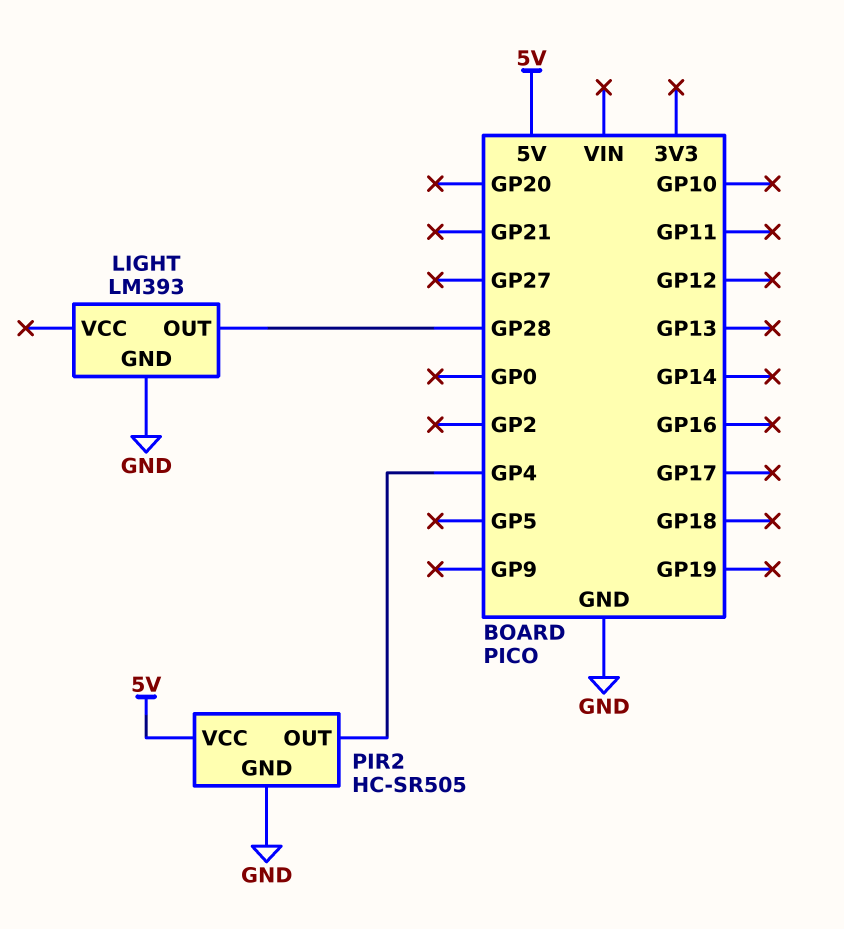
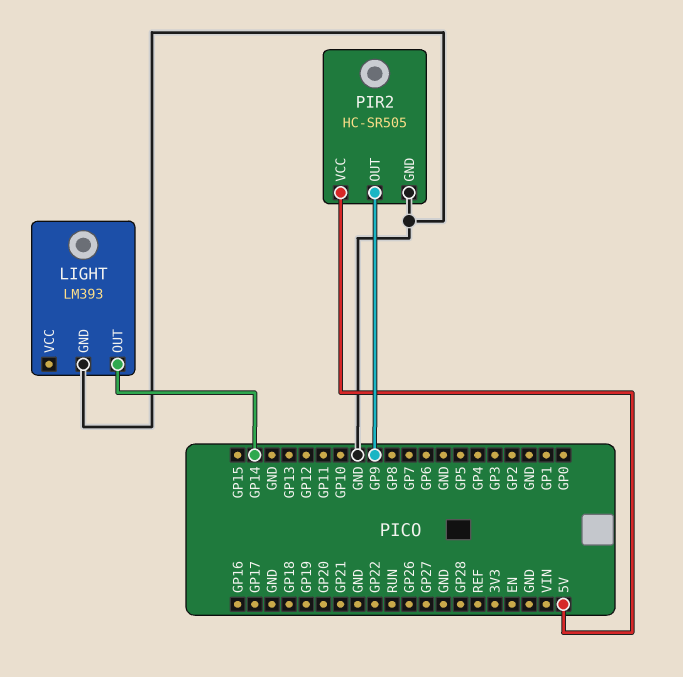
LIGHT pin OUT: GP28 -> GP14
PIR2 pin OUT: GP4 -> GP9

